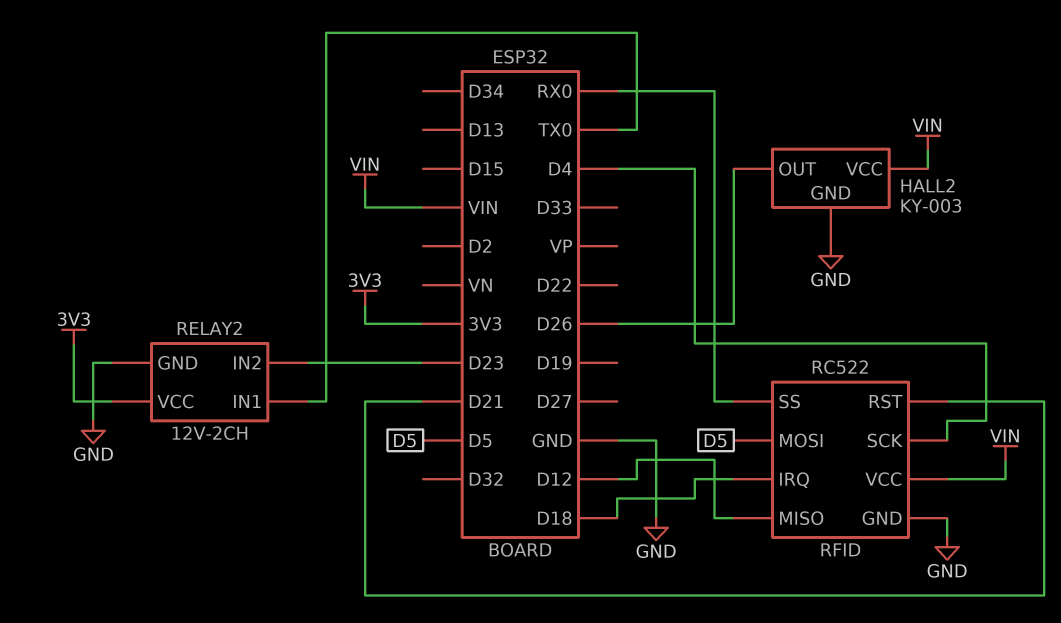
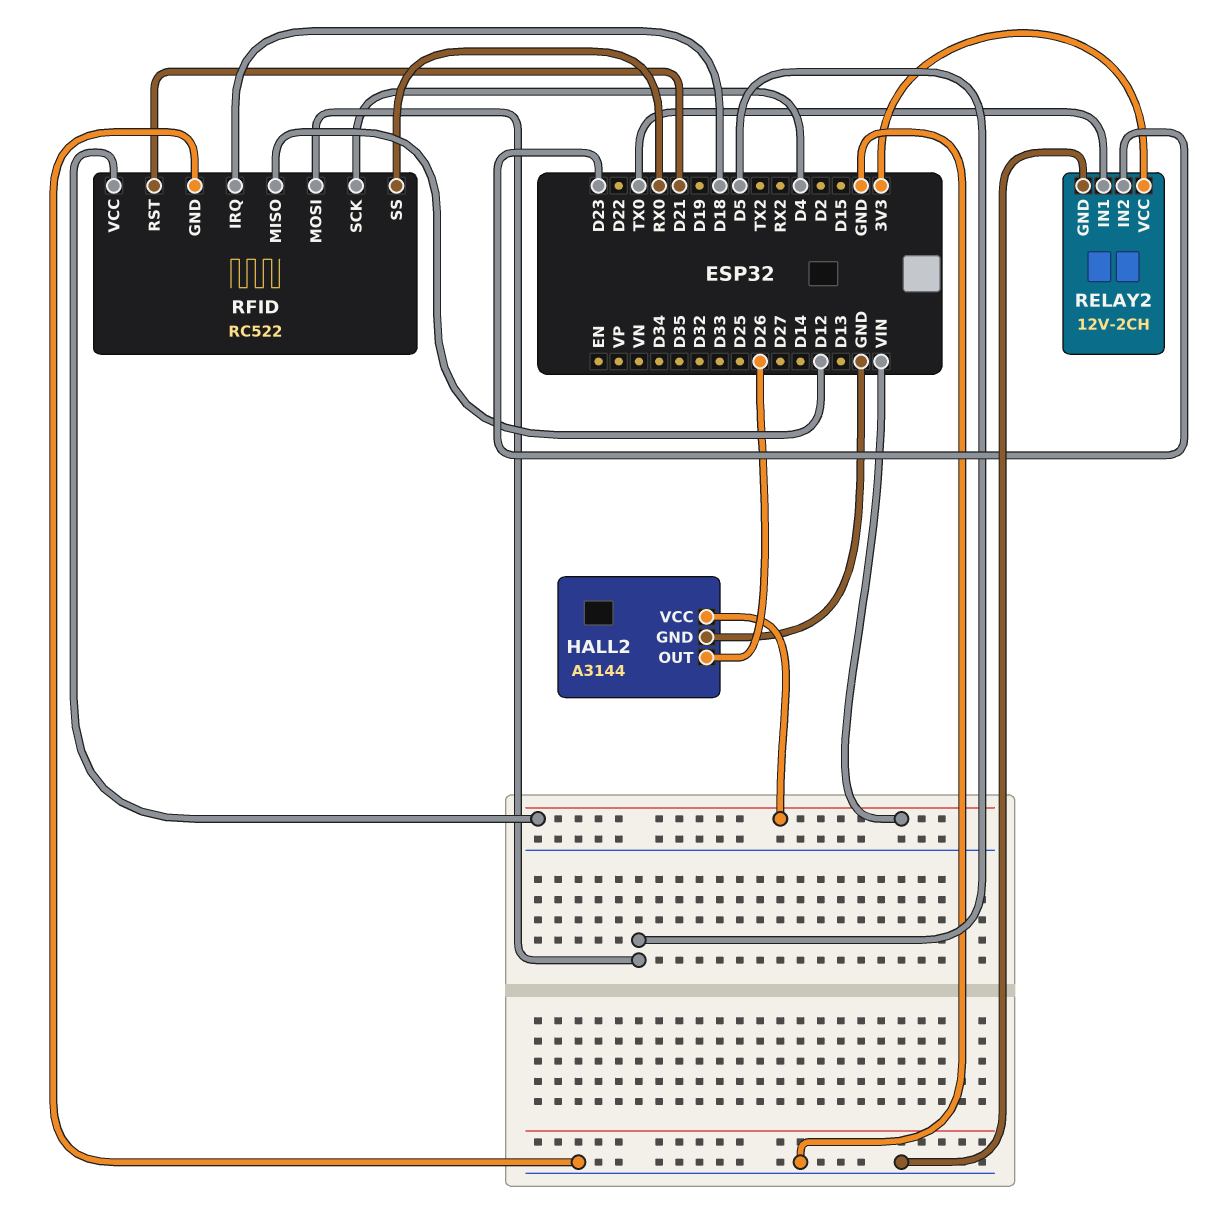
HALL2: KY-003 -> A3144

